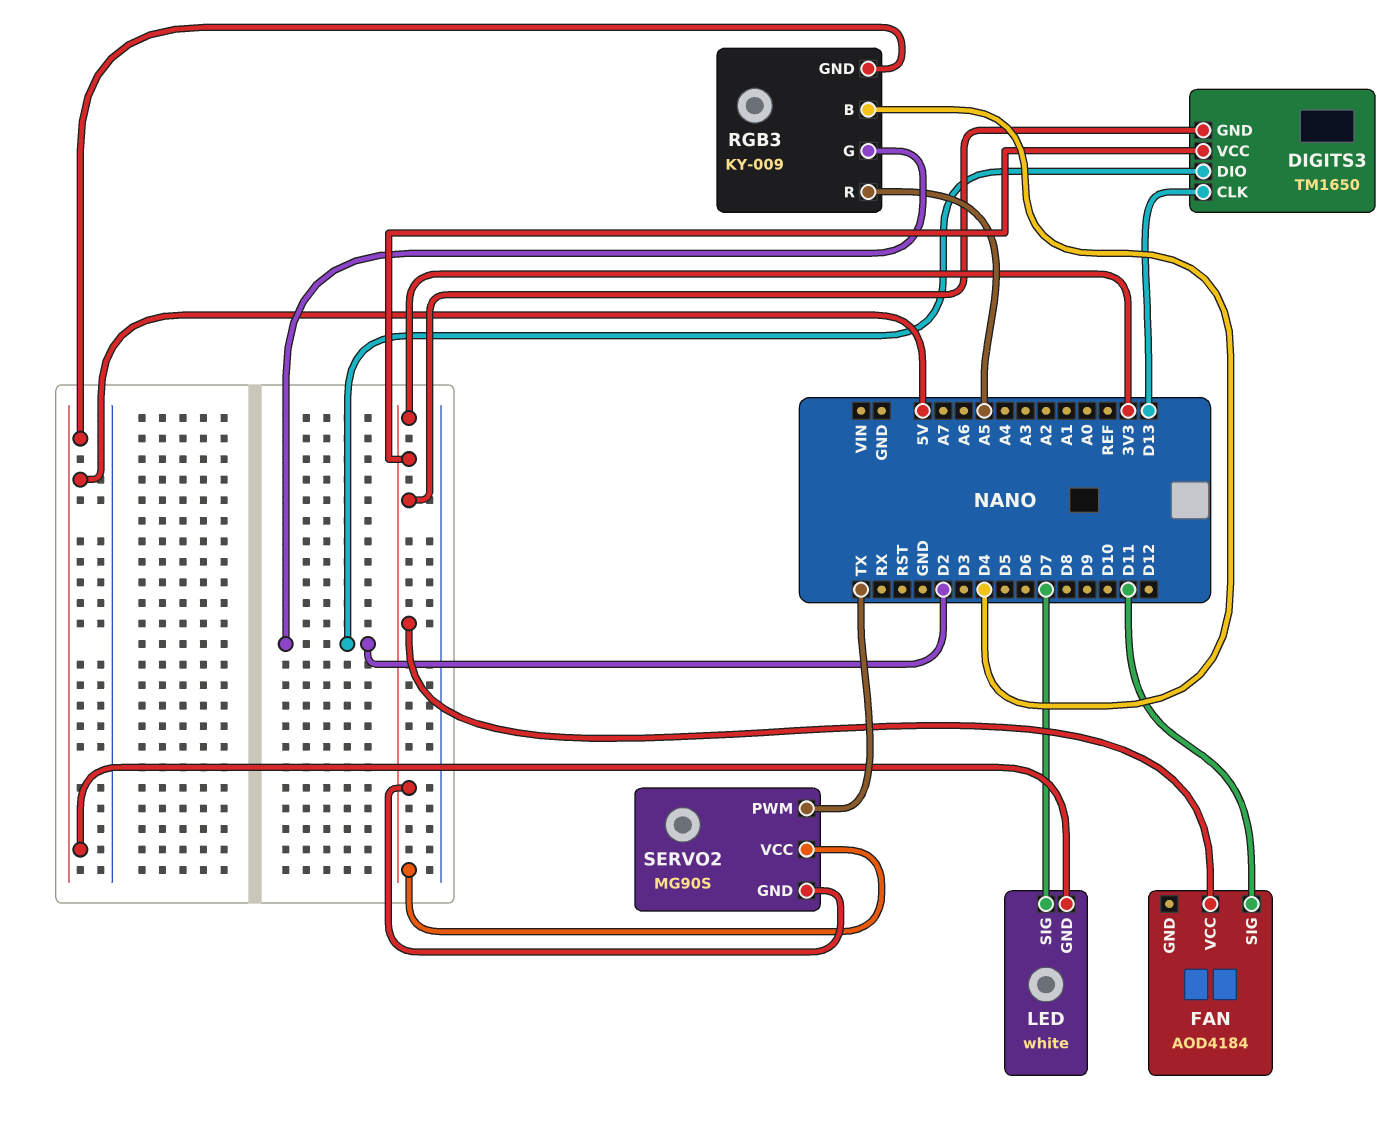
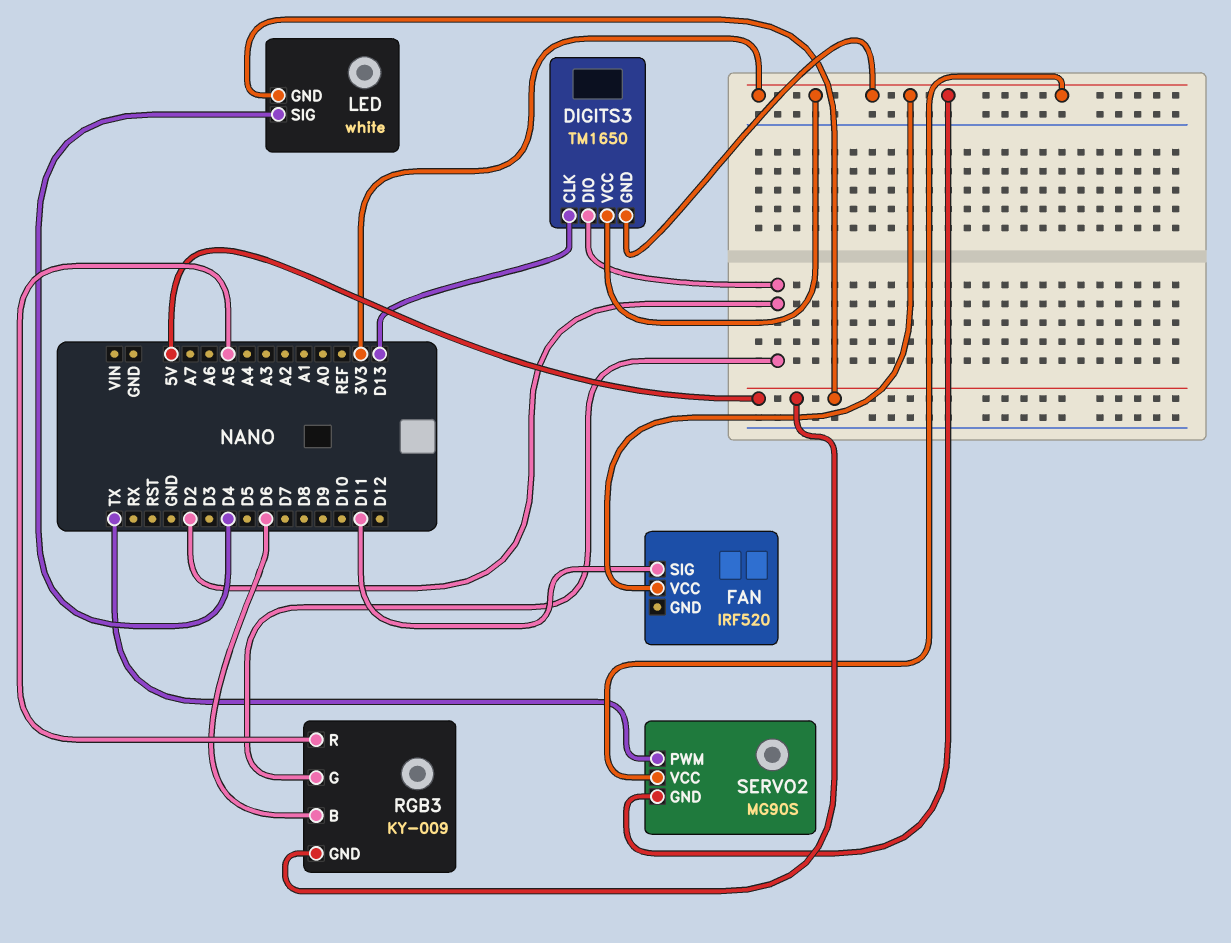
FAN: AOD4184 -> IRF520
LED pin SIG: D7 -> D4
RGB3 pin B: D4 -> D6

